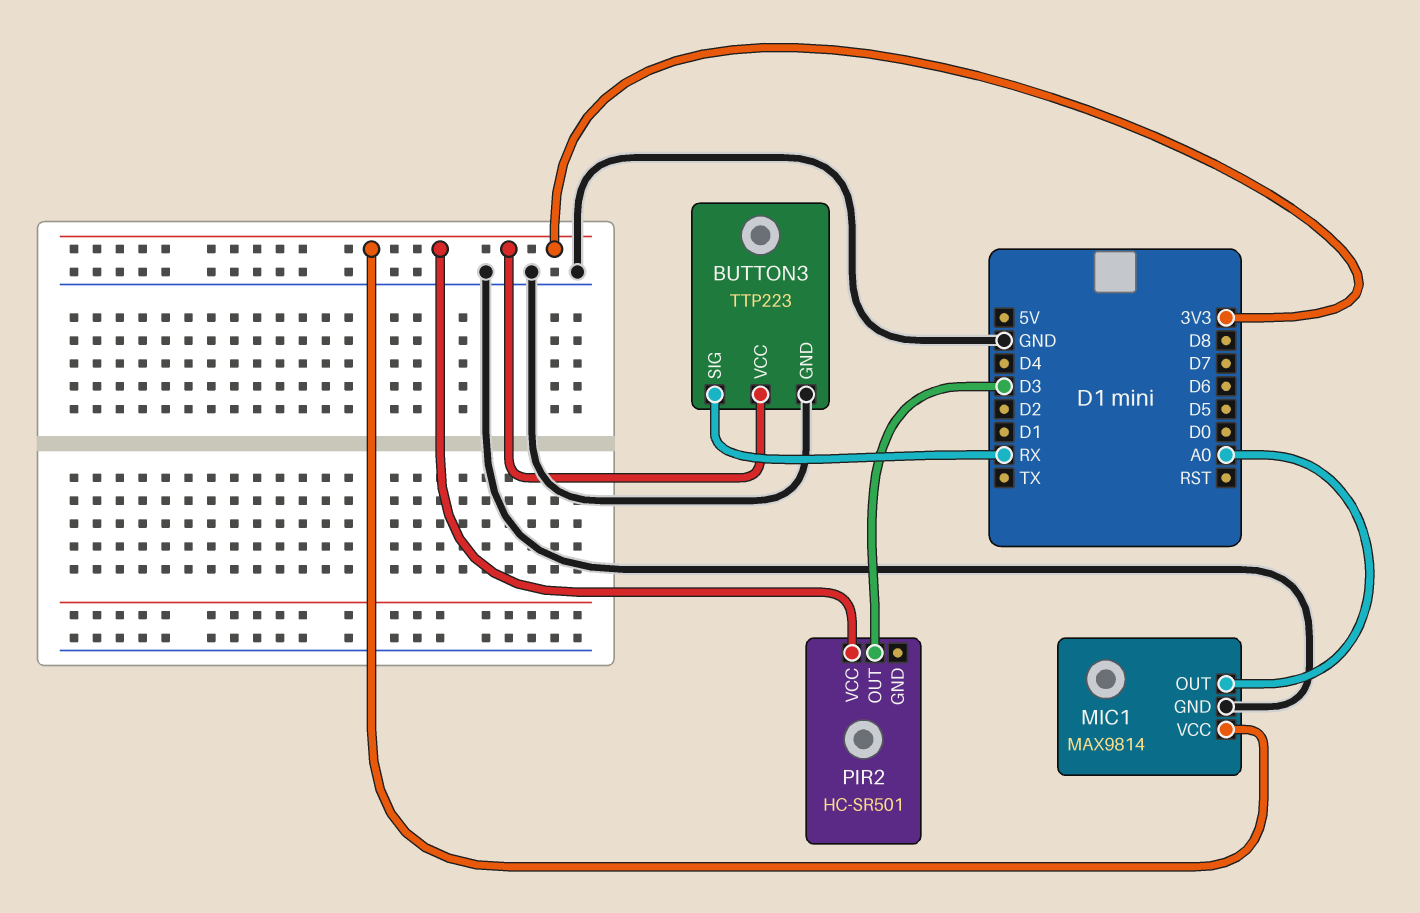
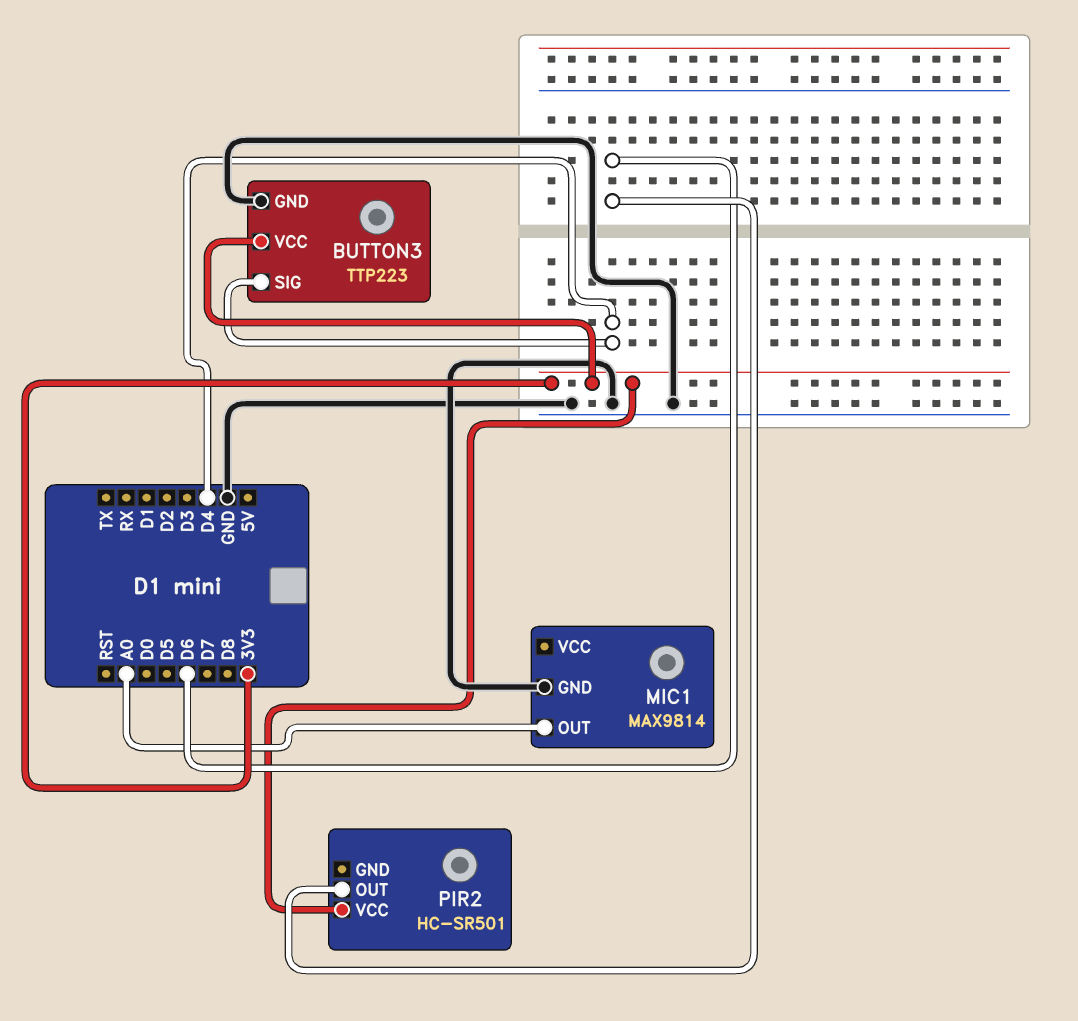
BUTTON3 pin SIG: RX -> D4
MIC1 pin VCC: 3V3 -> none
PIR2 pin OUT: D3 -> D6

